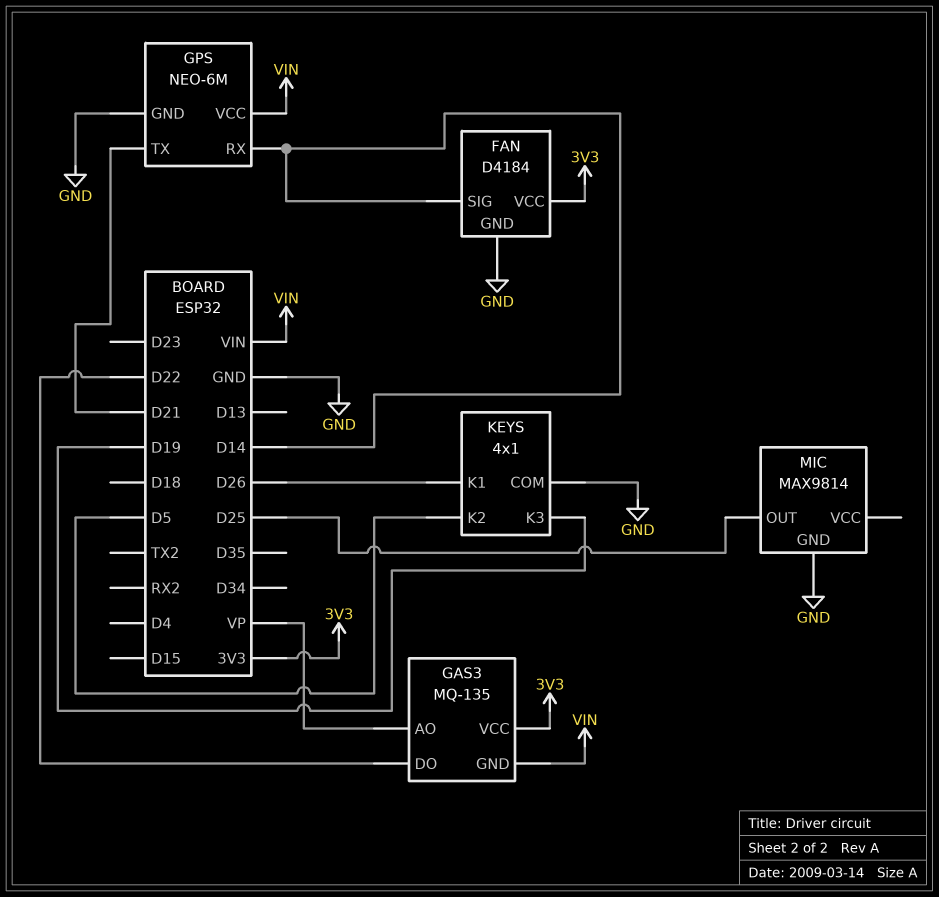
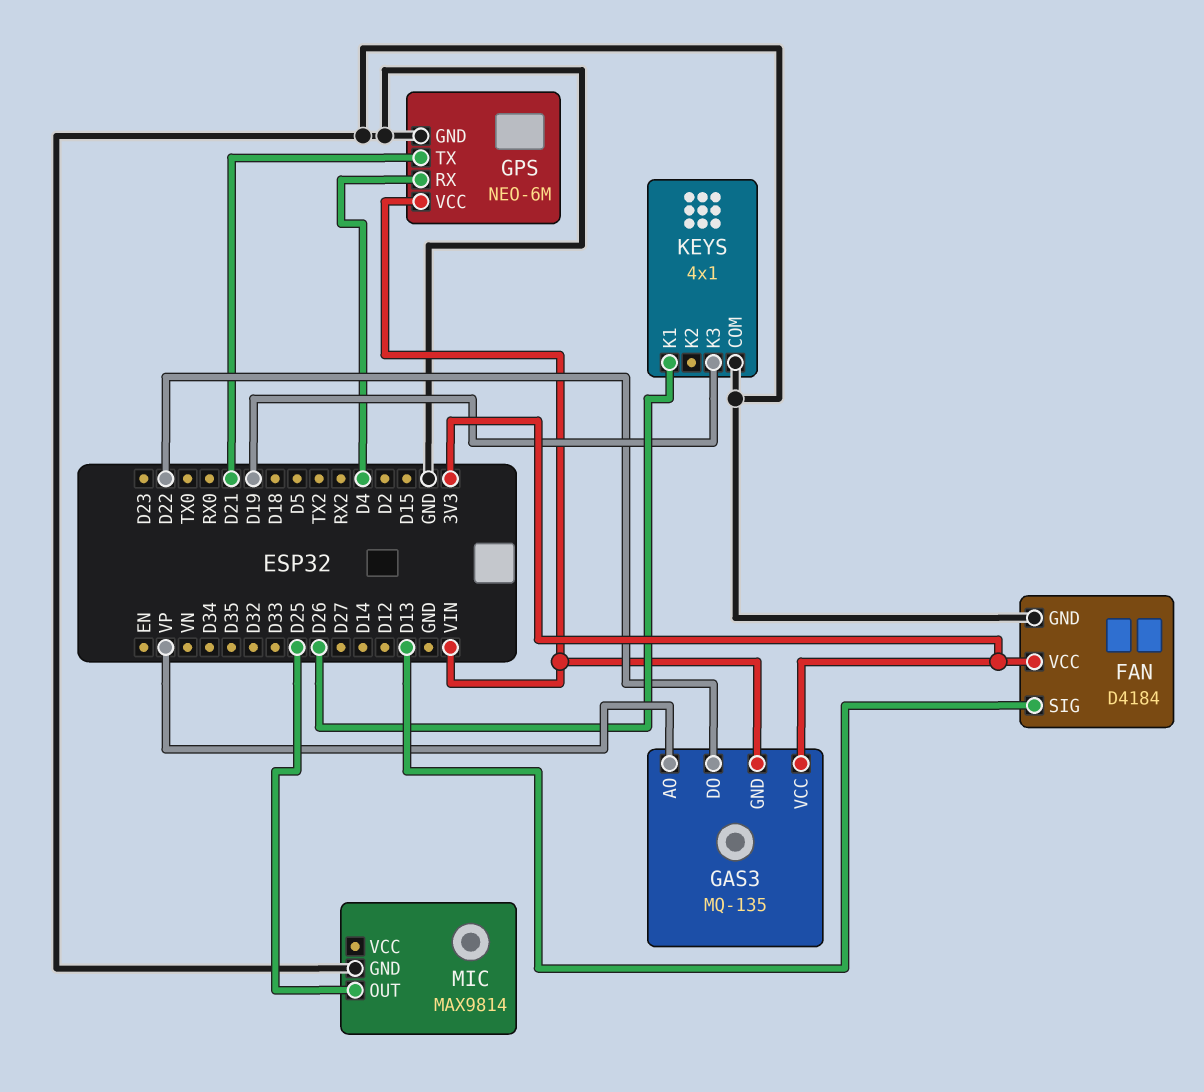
FAN pin SIG: D14 -> D13
GPS pin RX: D14 -> D4
KEYS pin K2: D5 -> none

